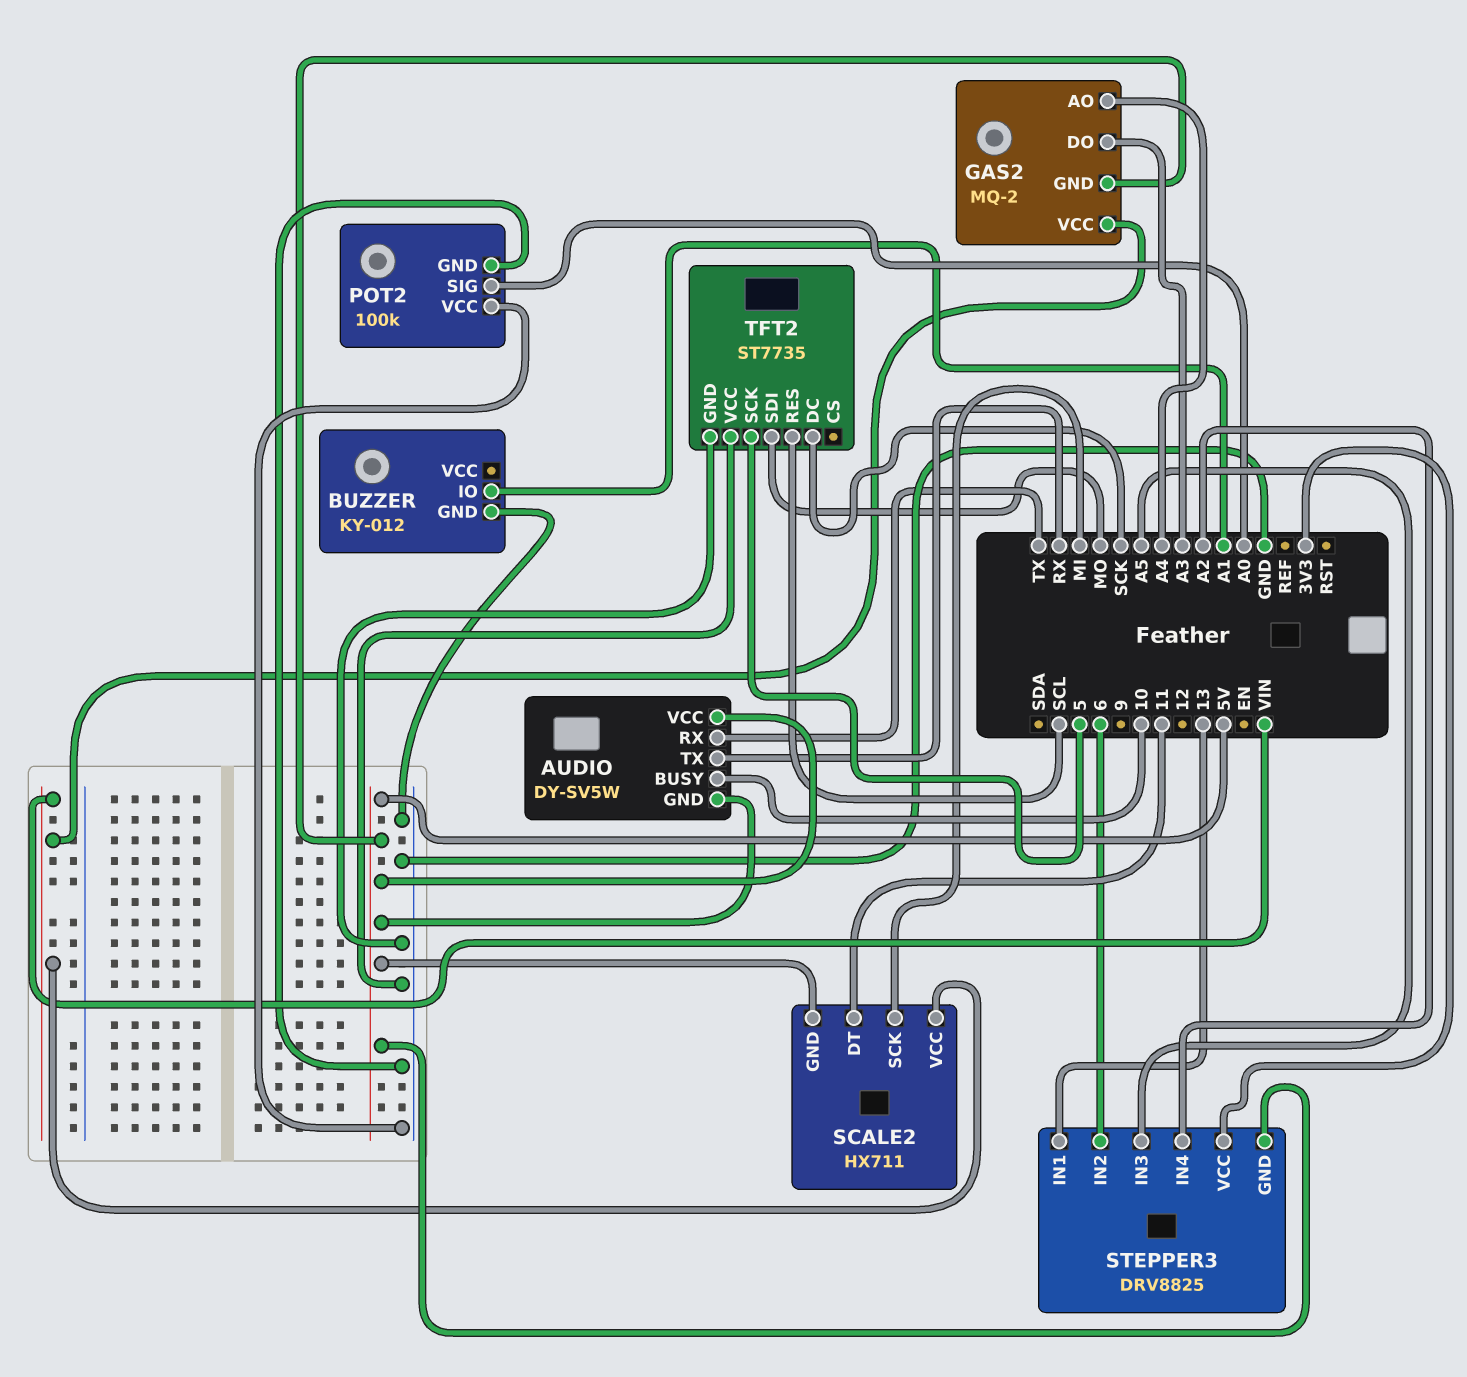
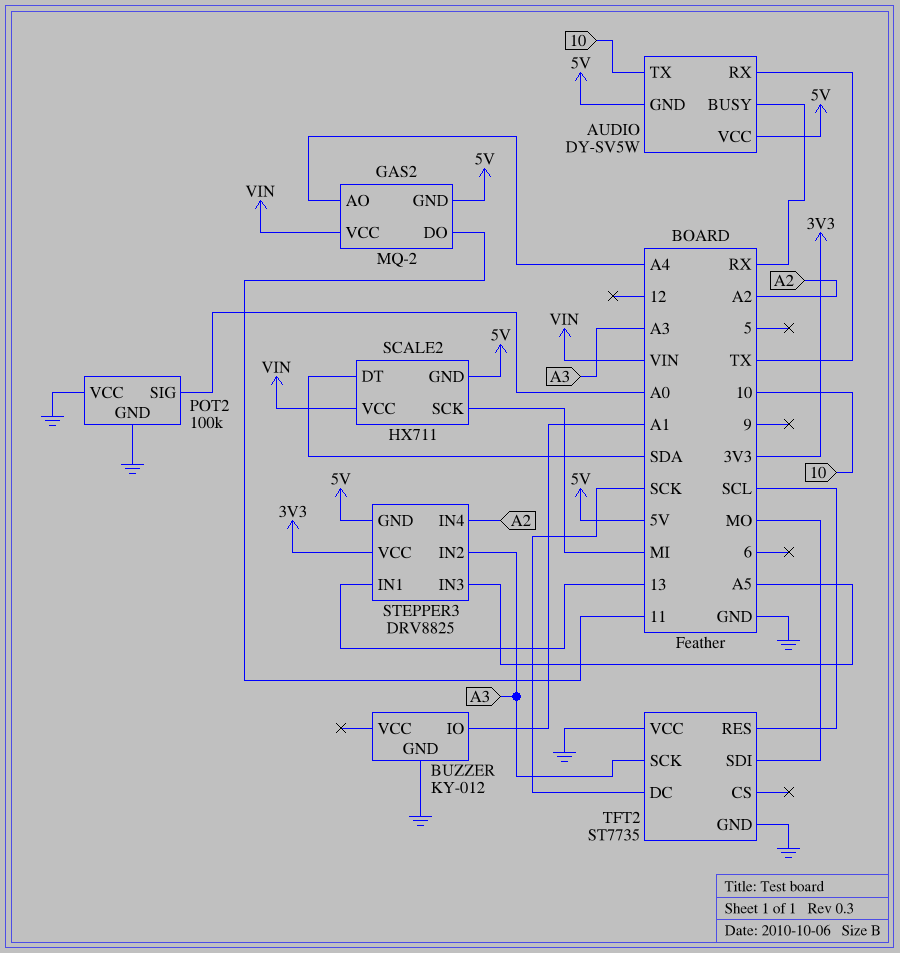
AUDIO pin BUSY: 10 -> RX
AUDIO pin TX: RX -> 10
GAS2 pin DO: A3 -> 11
SCALE2 pin DT: 11 -> SDA
STEPPER3 pin IN2: 6 -> A3
TFT2 pin SCK: 5 -> A3

